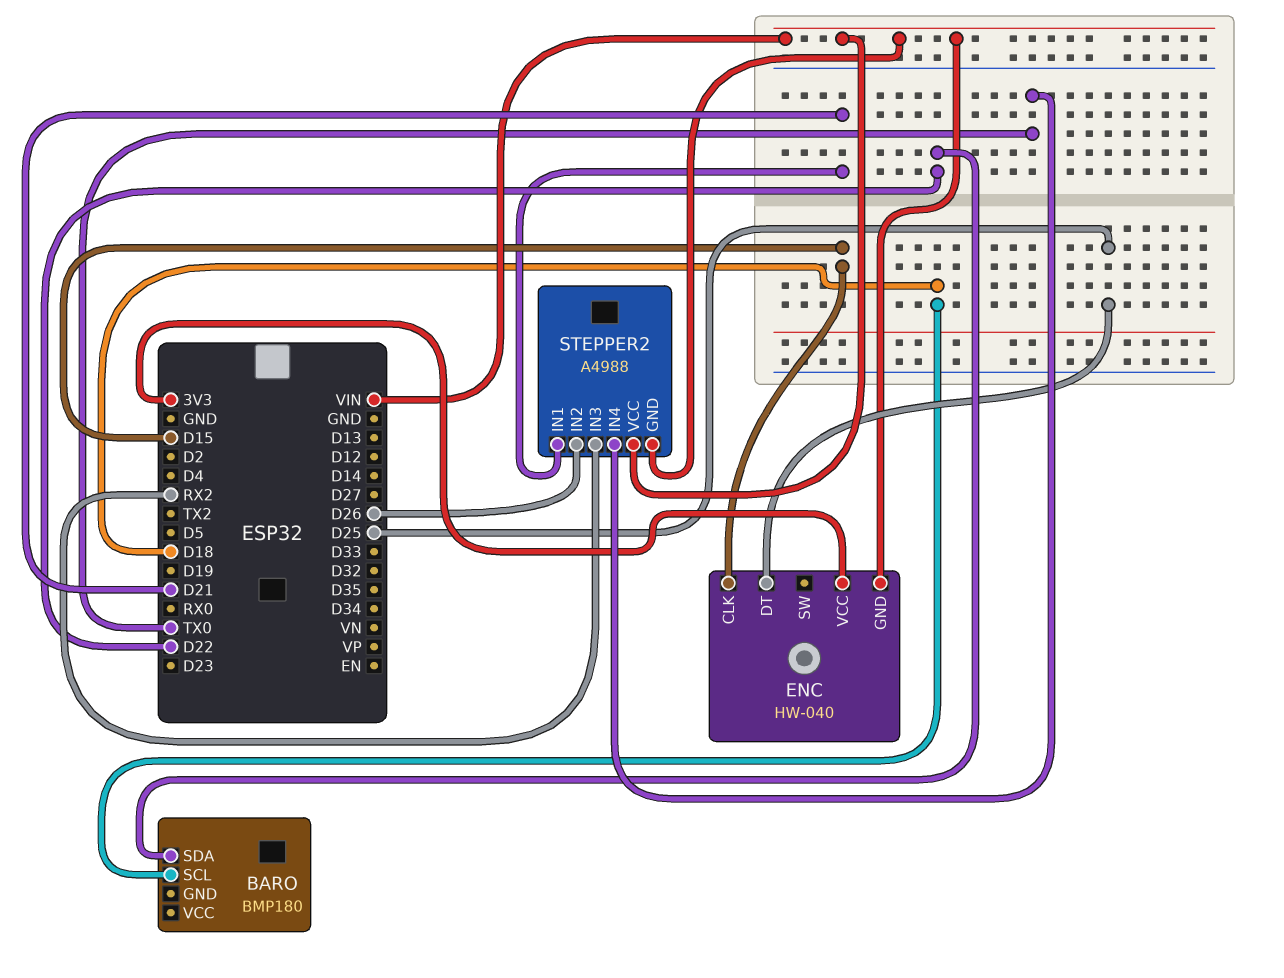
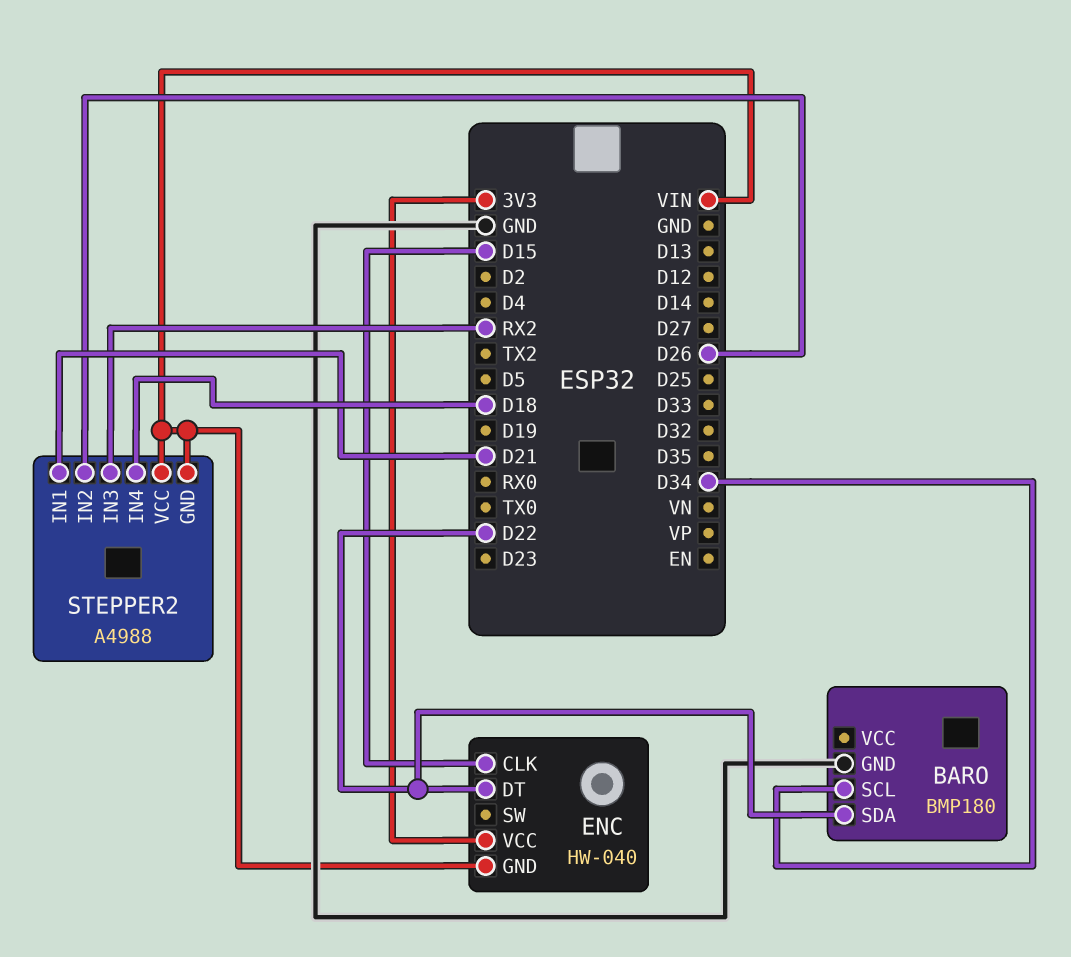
BARO pin GND: none -> GND
BARO pin SCL: D18 -> D34
ENC pin DT: D25 -> D22
STEPPER2 pin IN4: TX0 -> D18

